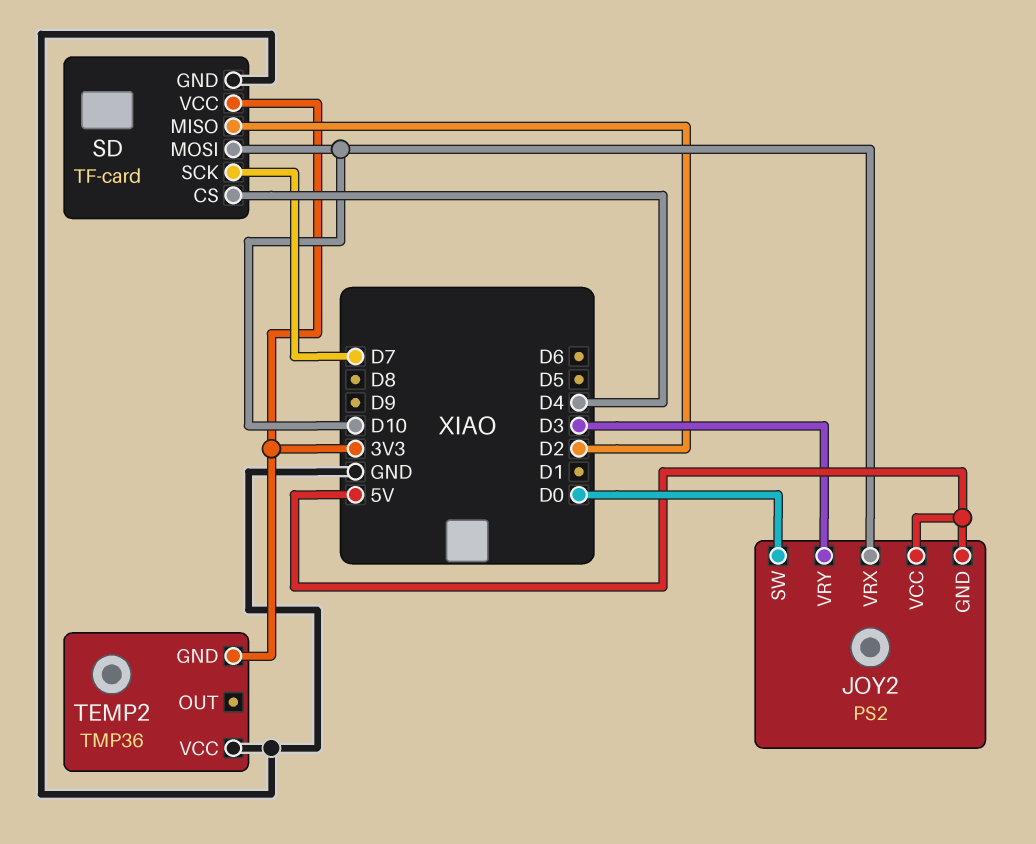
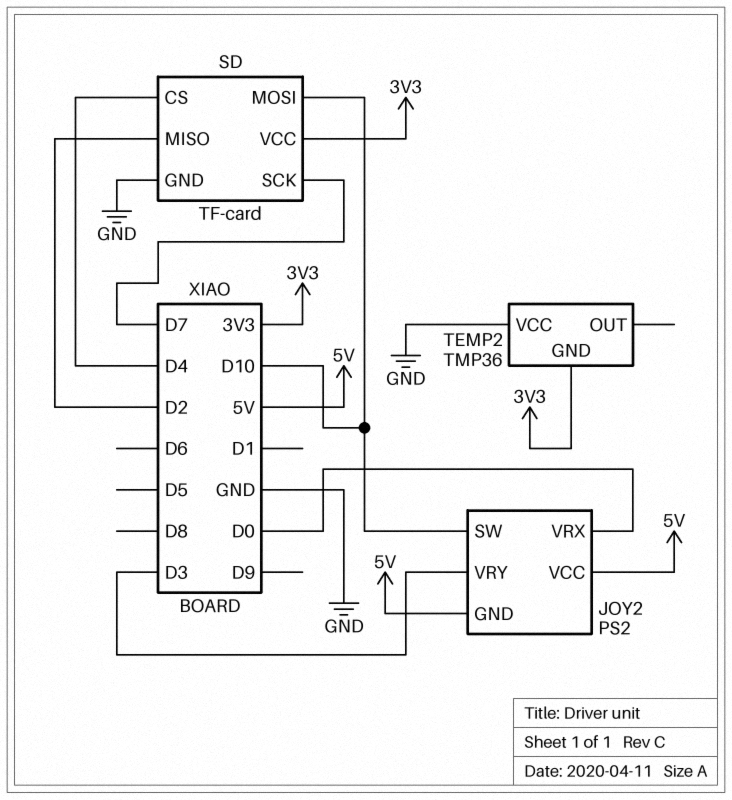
JOY2 pin SW: D0 -> D10
JOY2 pin VRX: D10 -> D0

